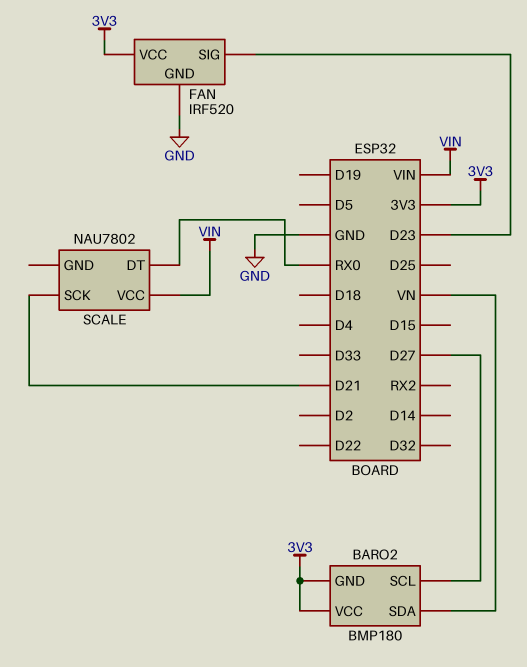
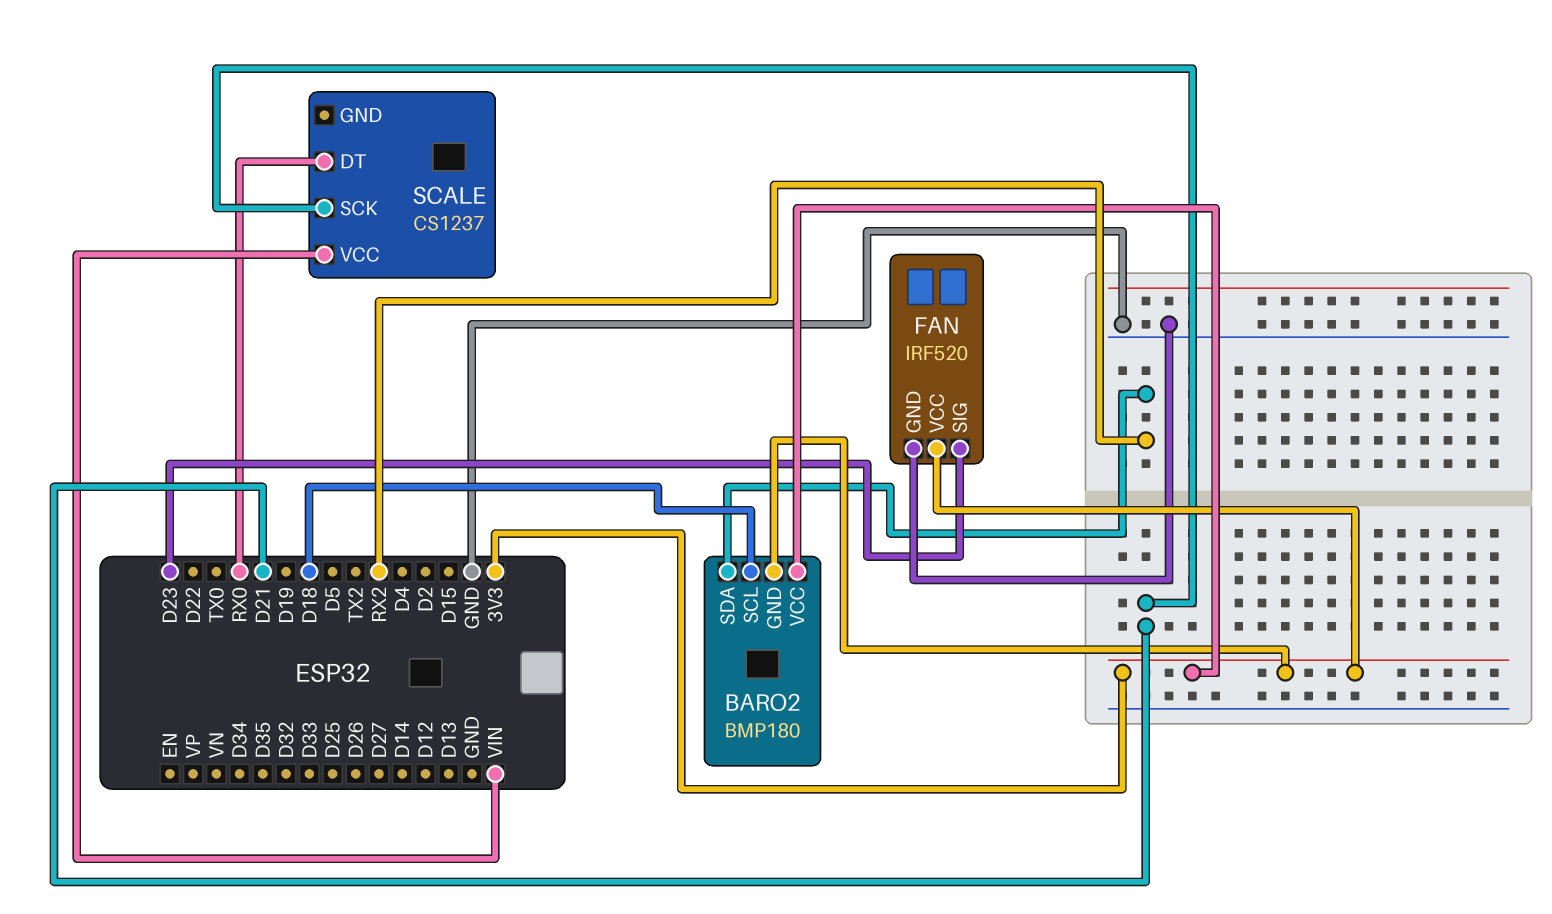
BARO2 pin SCL: D27 -> D18
BARO2 pin SDA: VN -> RX2
SCALE: NAU7802 -> CS1237

